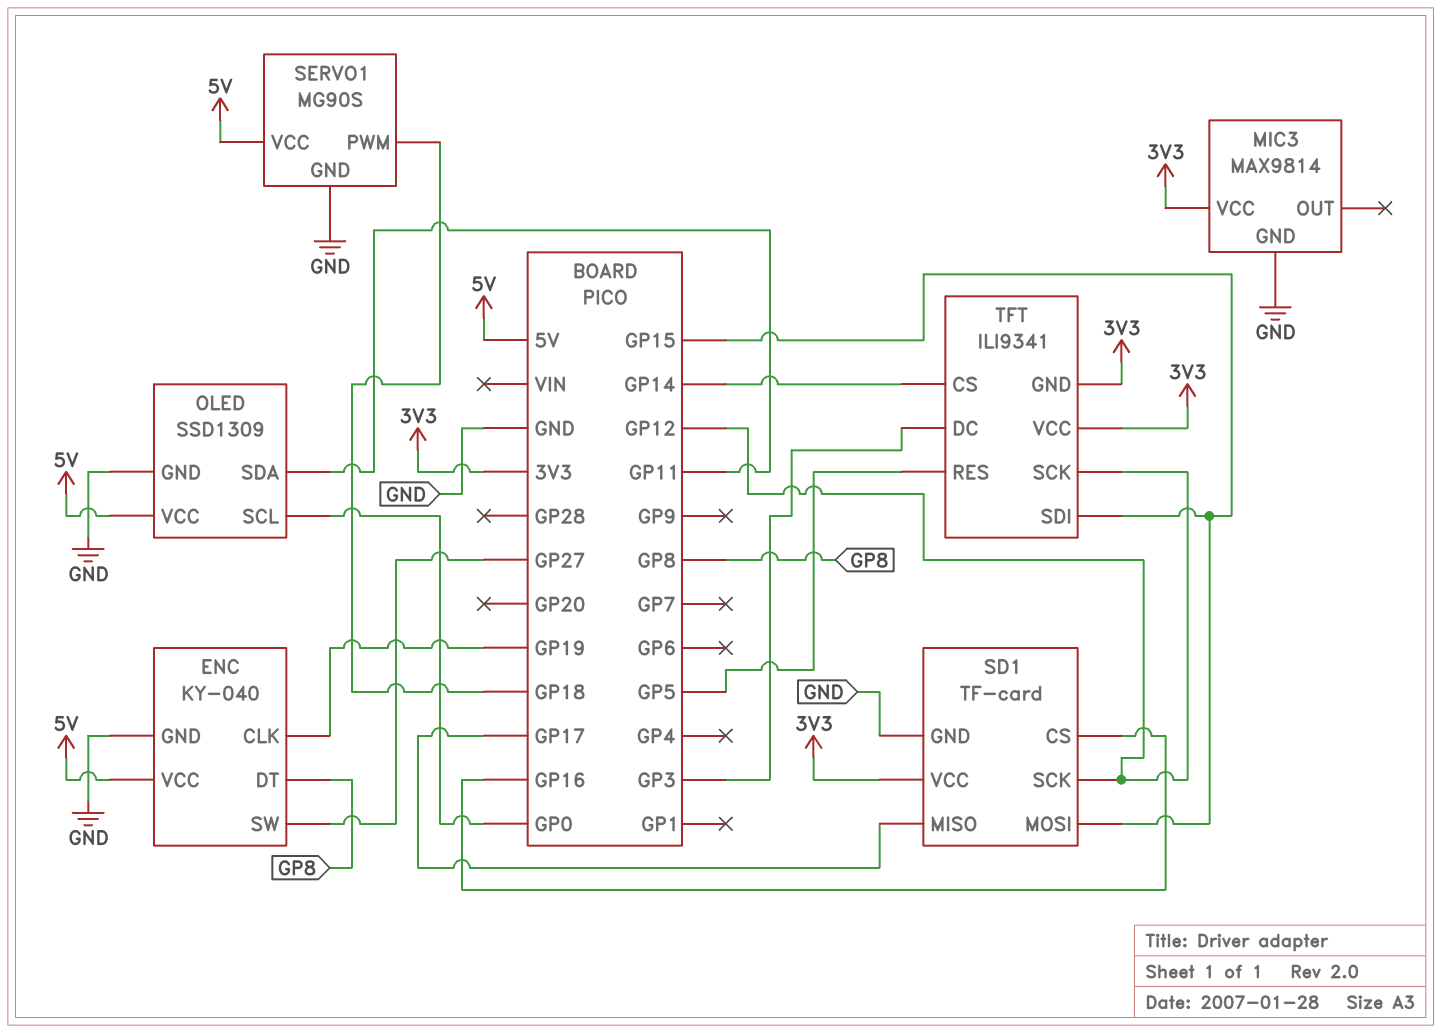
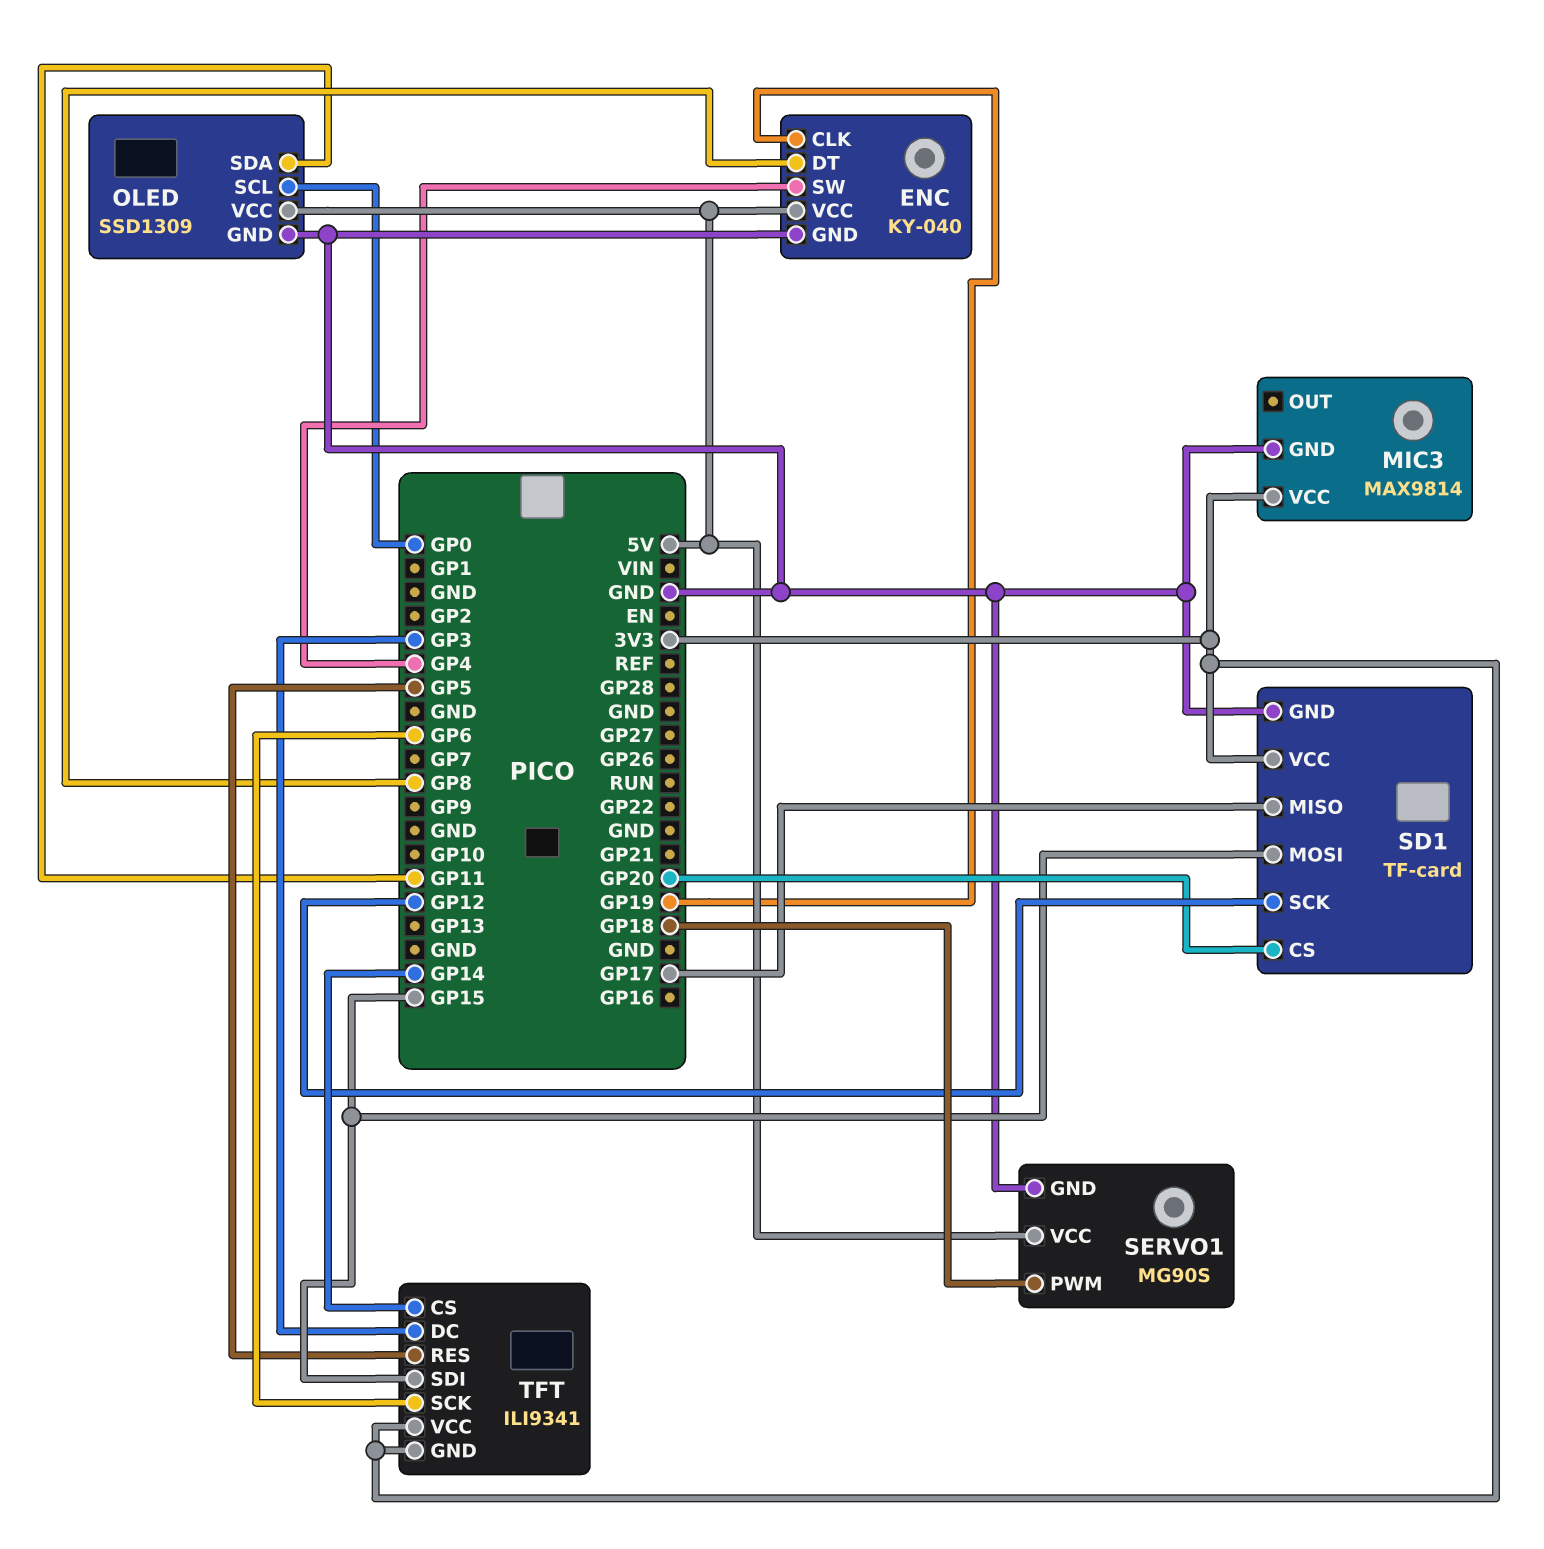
ENC pin SW: GP27 -> GP4
SD1 pin CS: GP16 -> GP20
TFT pin SCK: GP12 -> GP6

